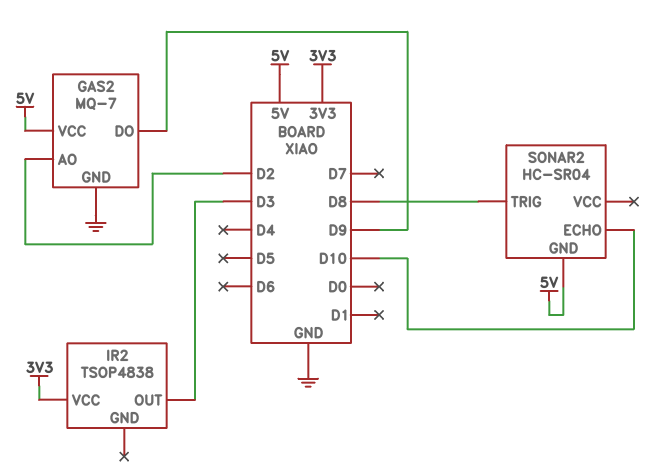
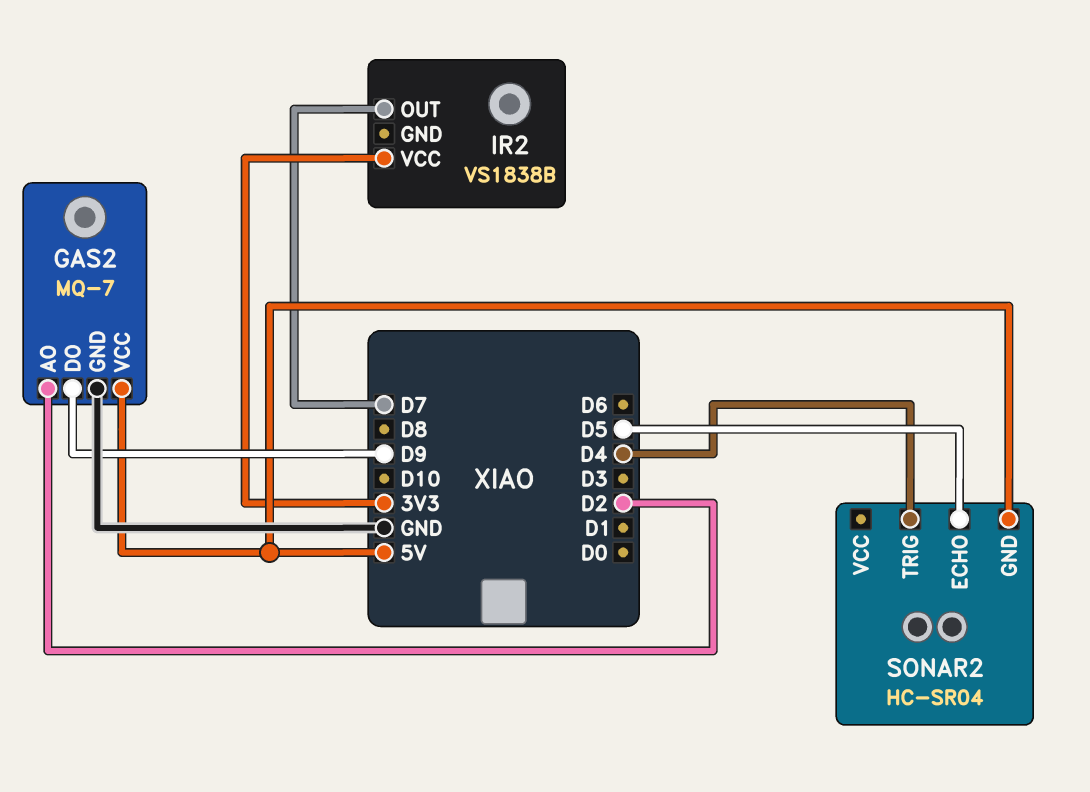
IR2: TSOP4838 -> VS1838B
IR2 pin OUT: D3 -> D7
SONAR2 pin ECHO: D10 -> D5
SONAR2 pin TRIG: D8 -> D4

